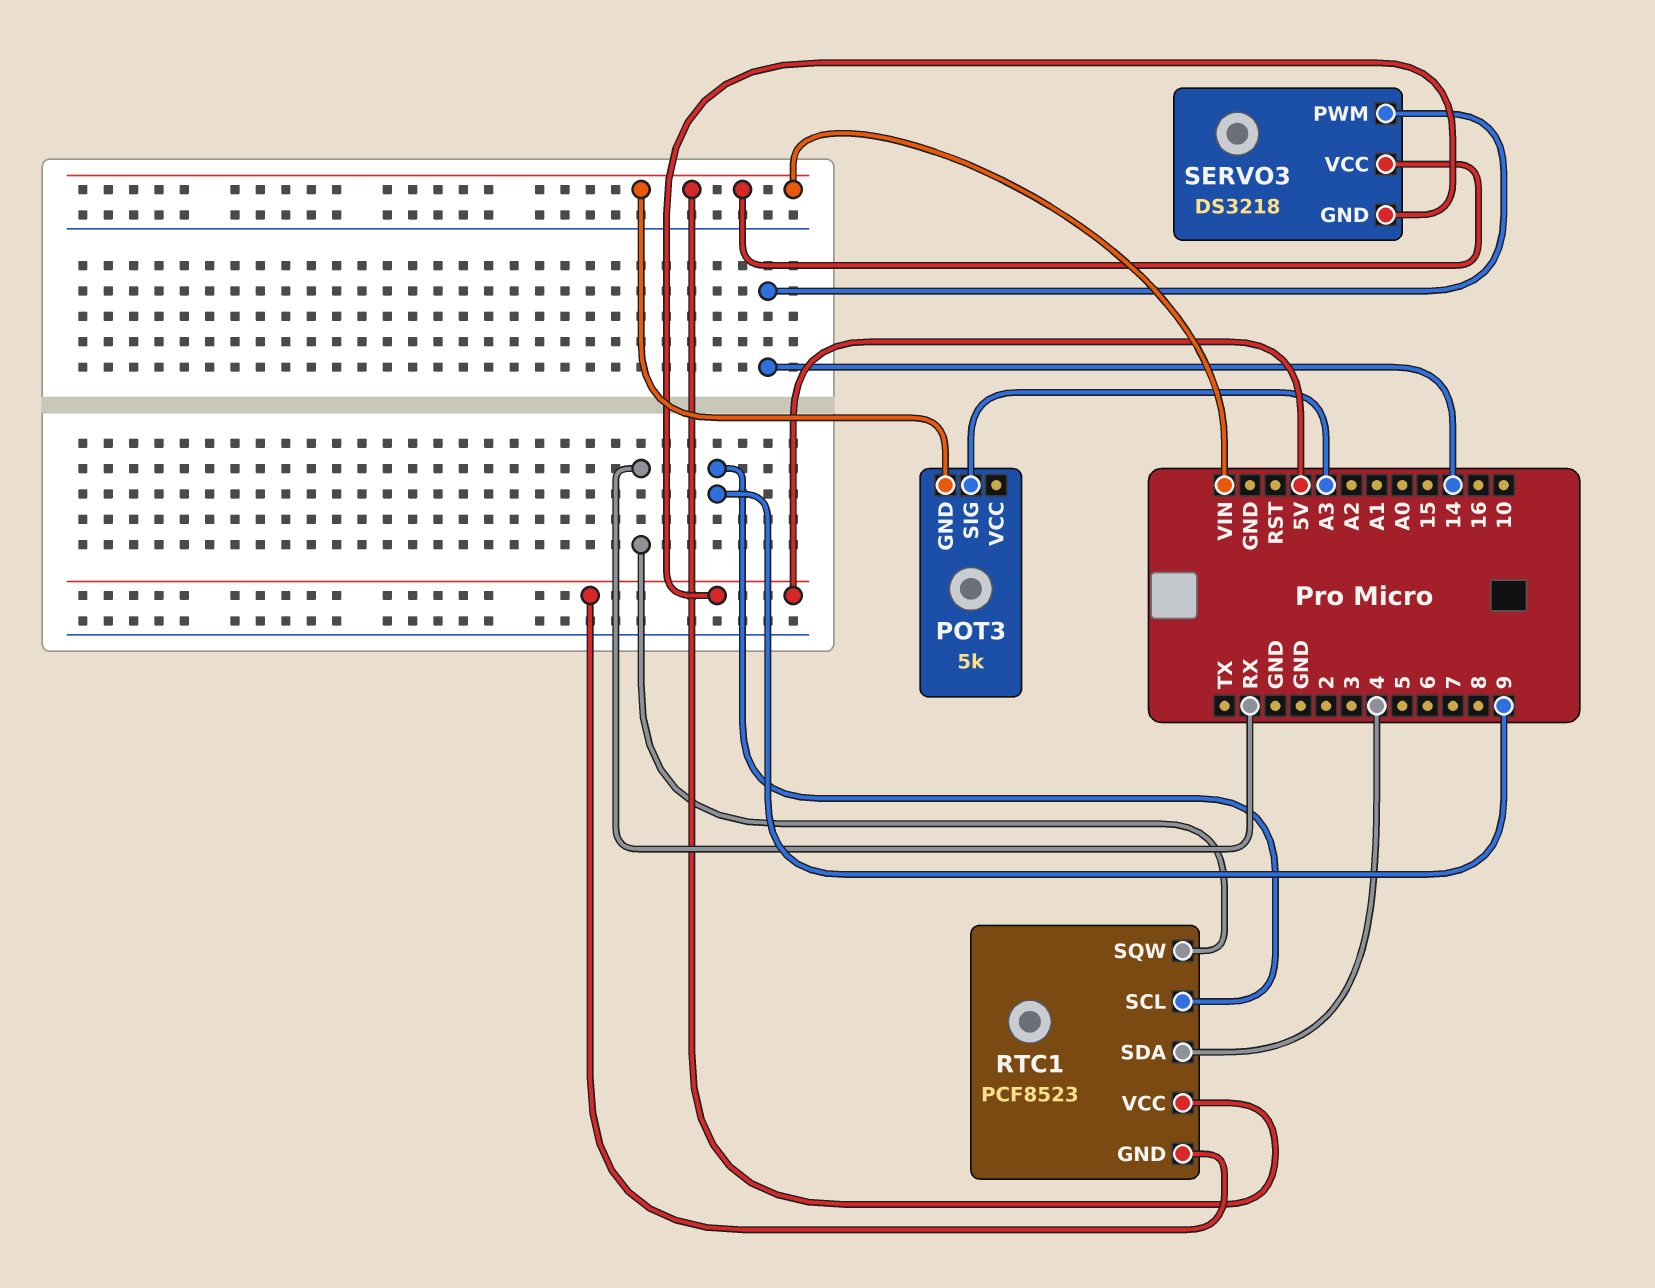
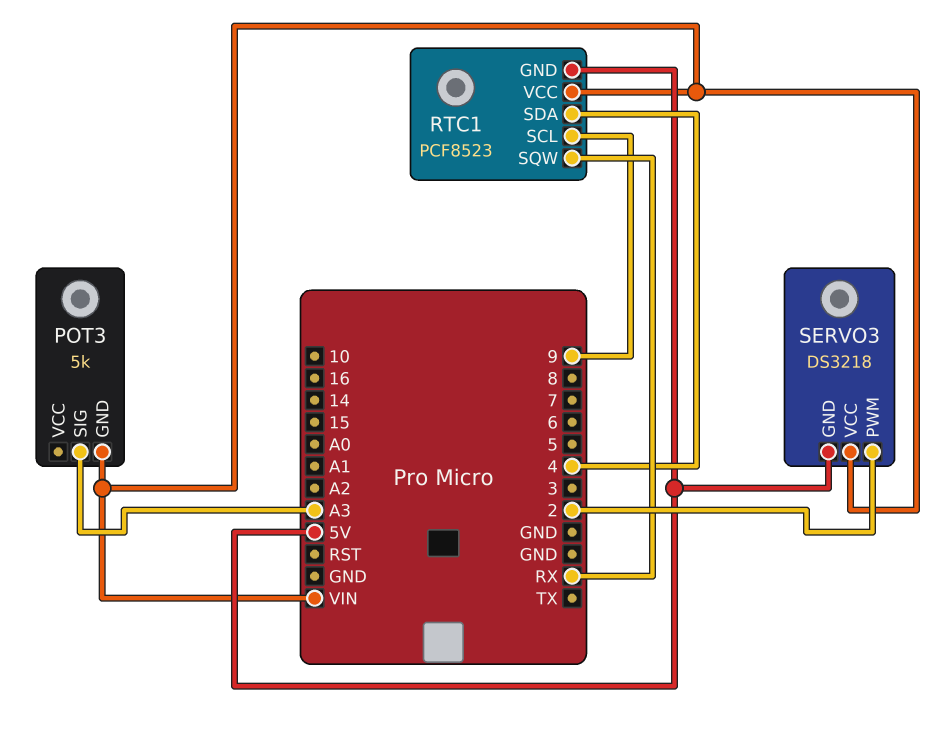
SERVO3 pin PWM: 14 -> 2

